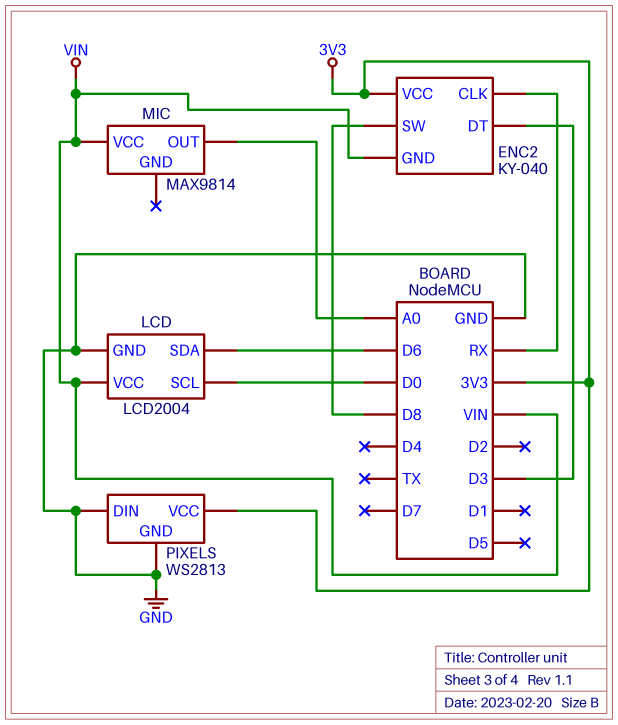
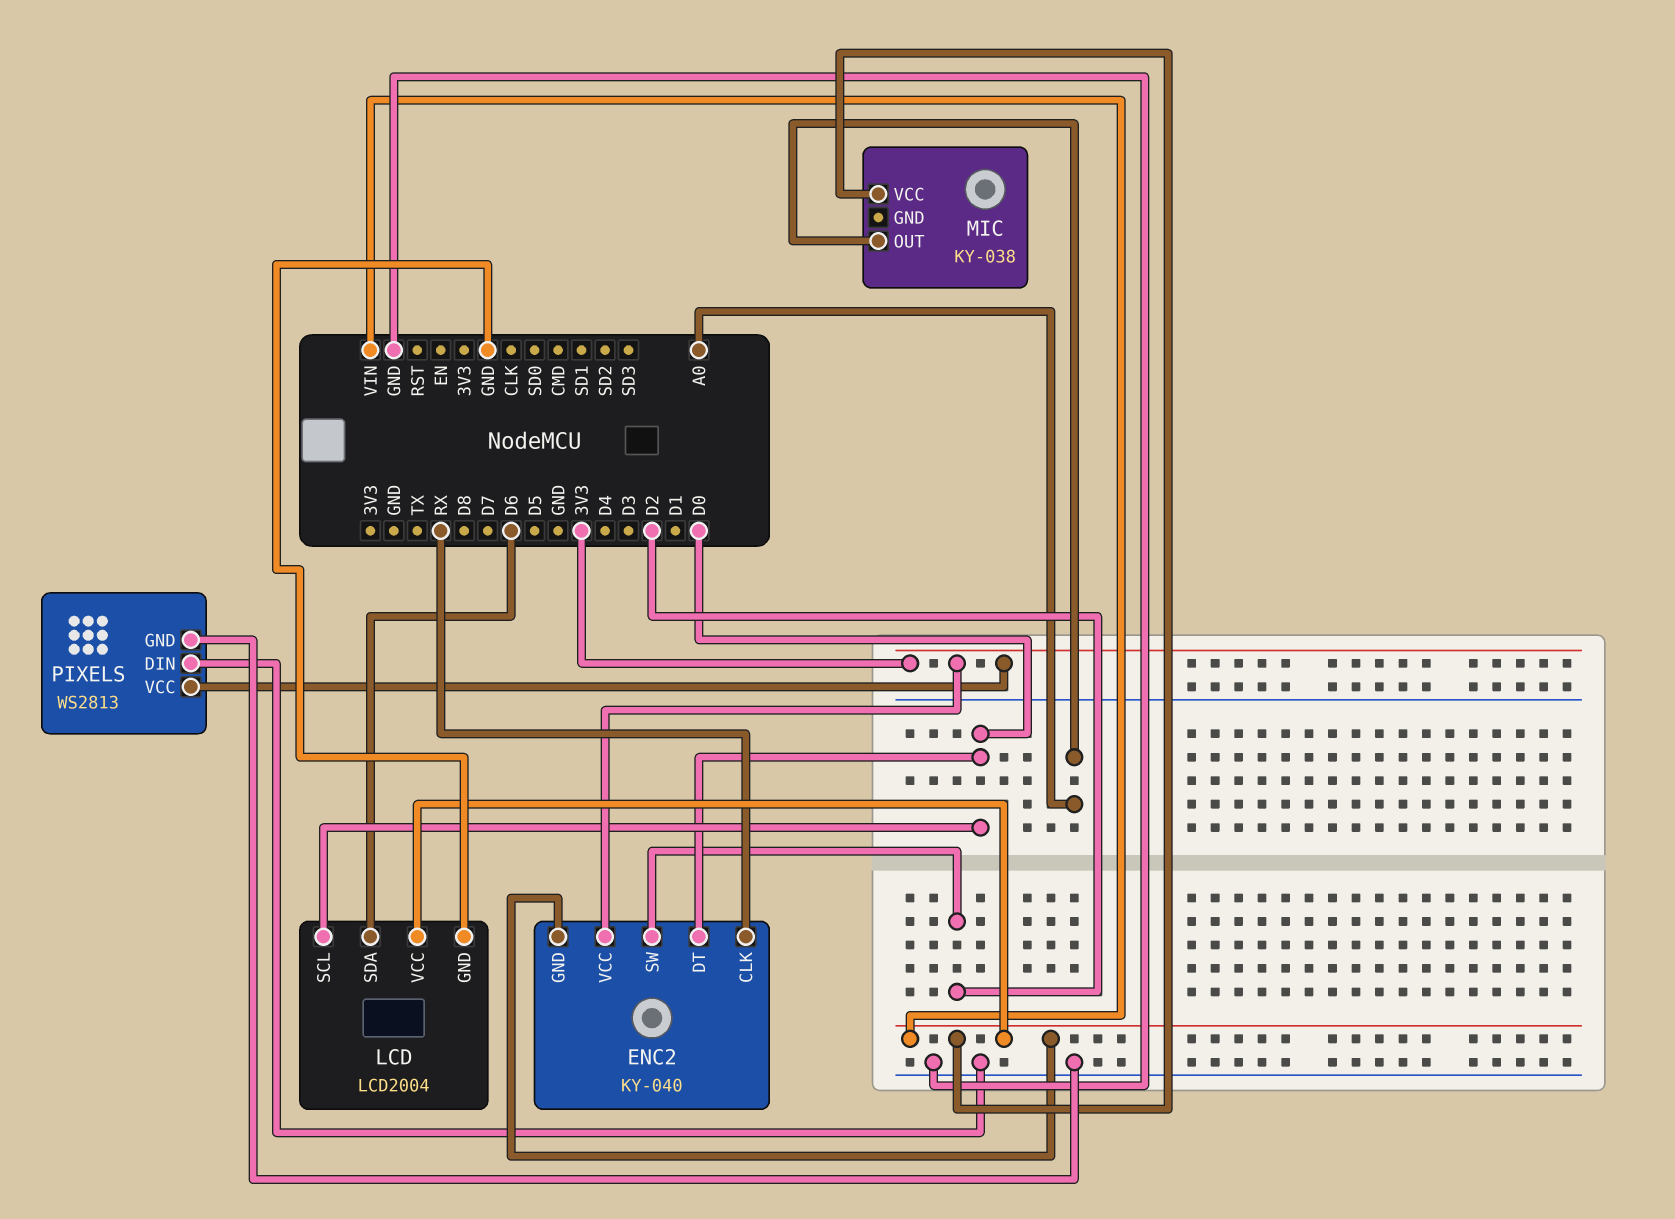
ENC2 pin DT: D3 -> D0
ENC2 pin SW: D8 -> D2
MIC: MAX9814 -> KY-038

